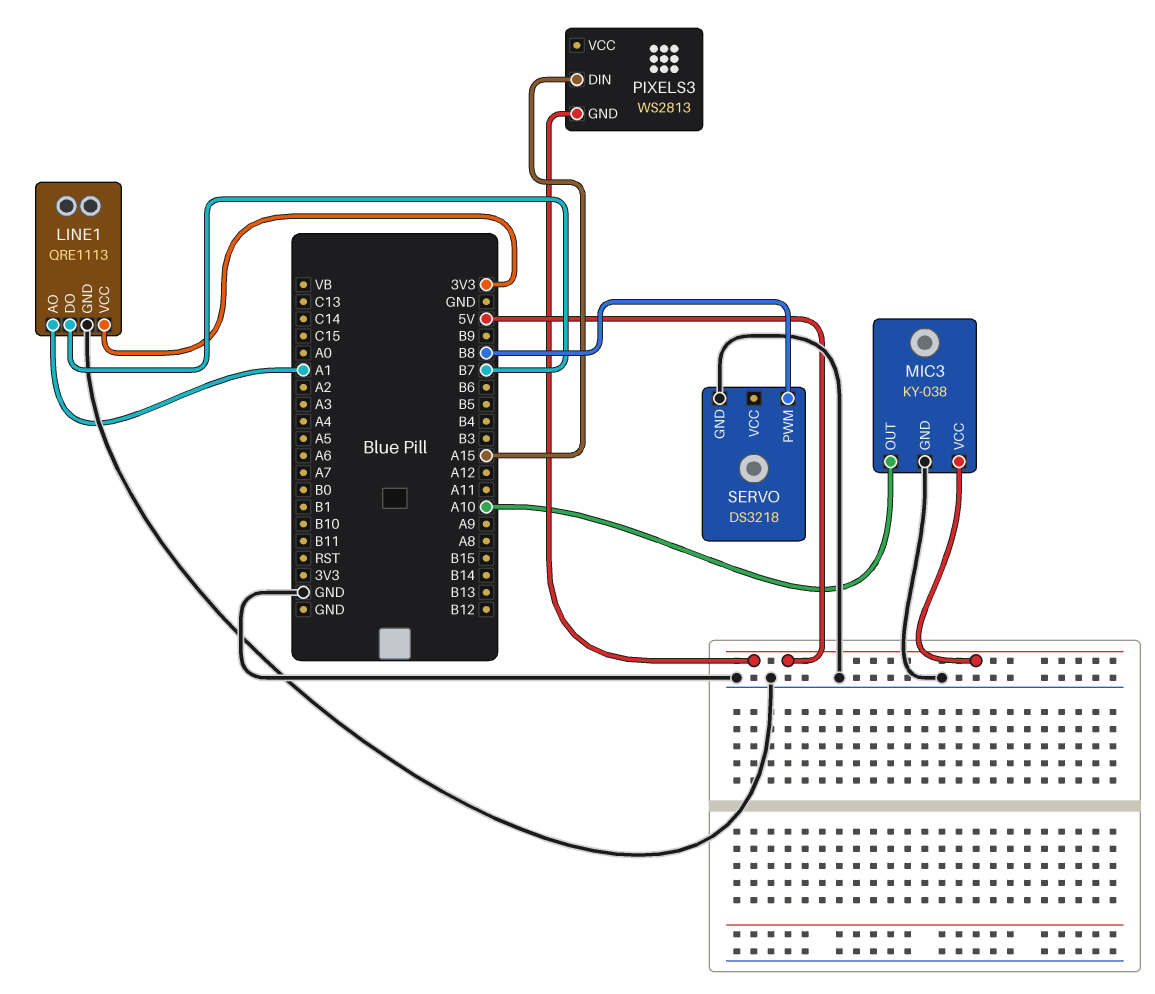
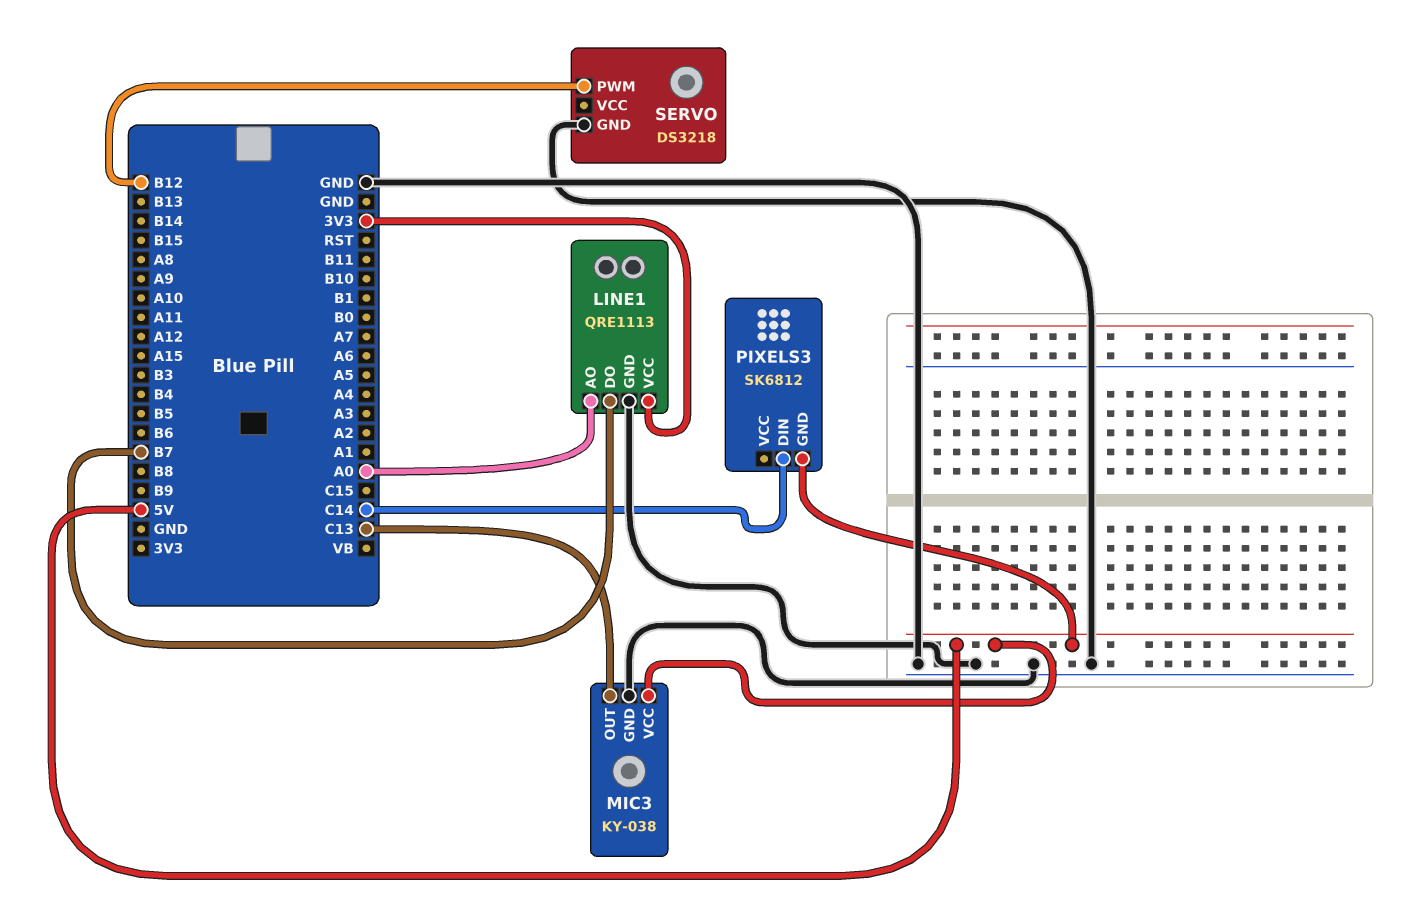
LINE1 pin AO: A1 -> A0
MIC3 pin OUT: A10 -> C13
PIXELS3: WS2813 -> SK6812
PIXELS3 pin DIN: A15 -> C14
SERVO pin PWM: B8 -> B12

